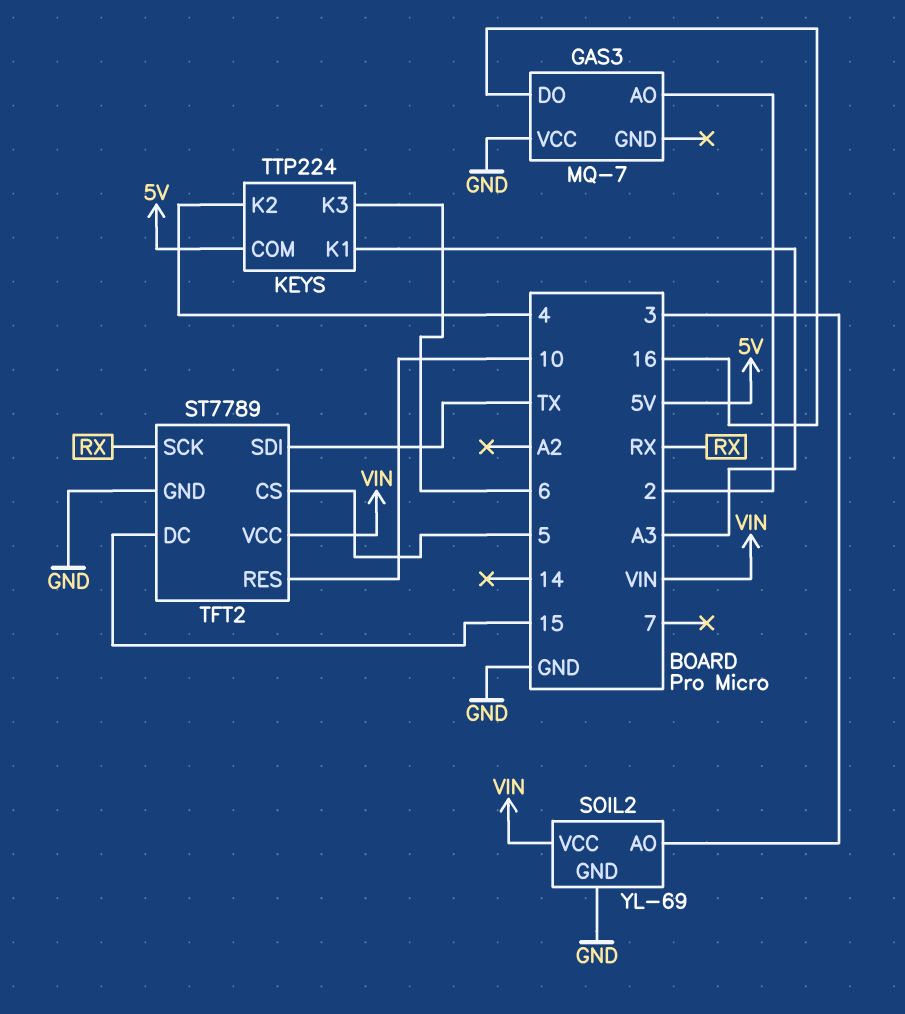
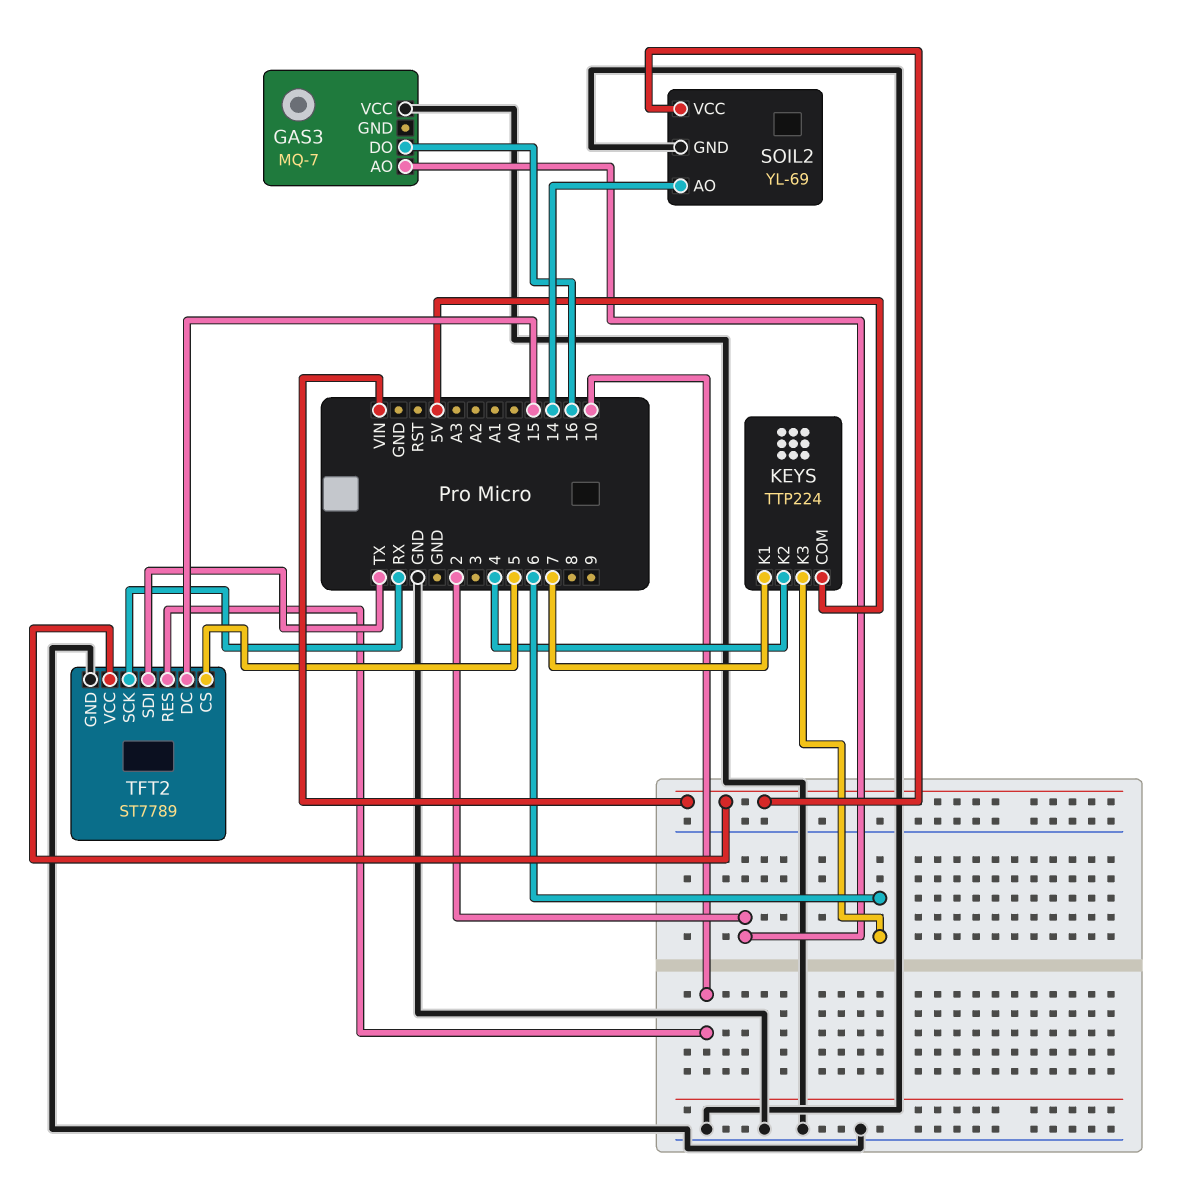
KEYS pin K1: A3 -> 7
SOIL2 pin AO: 3 -> 14

